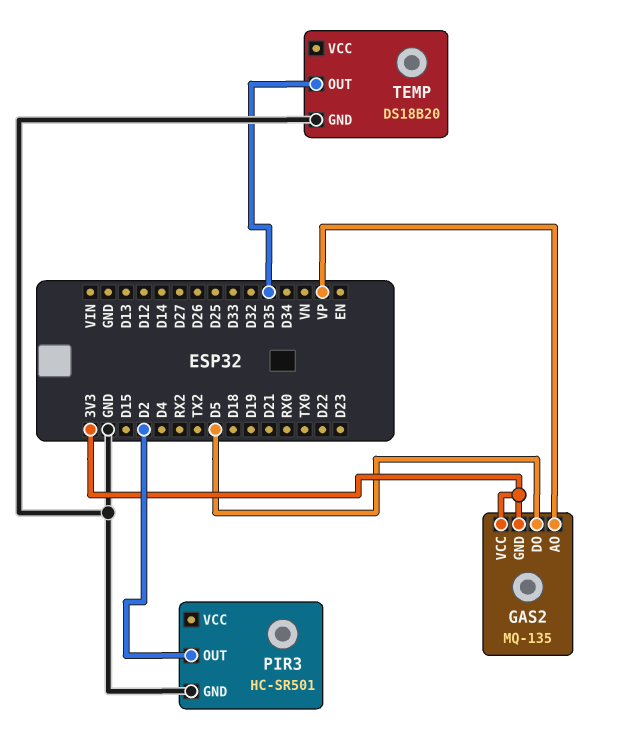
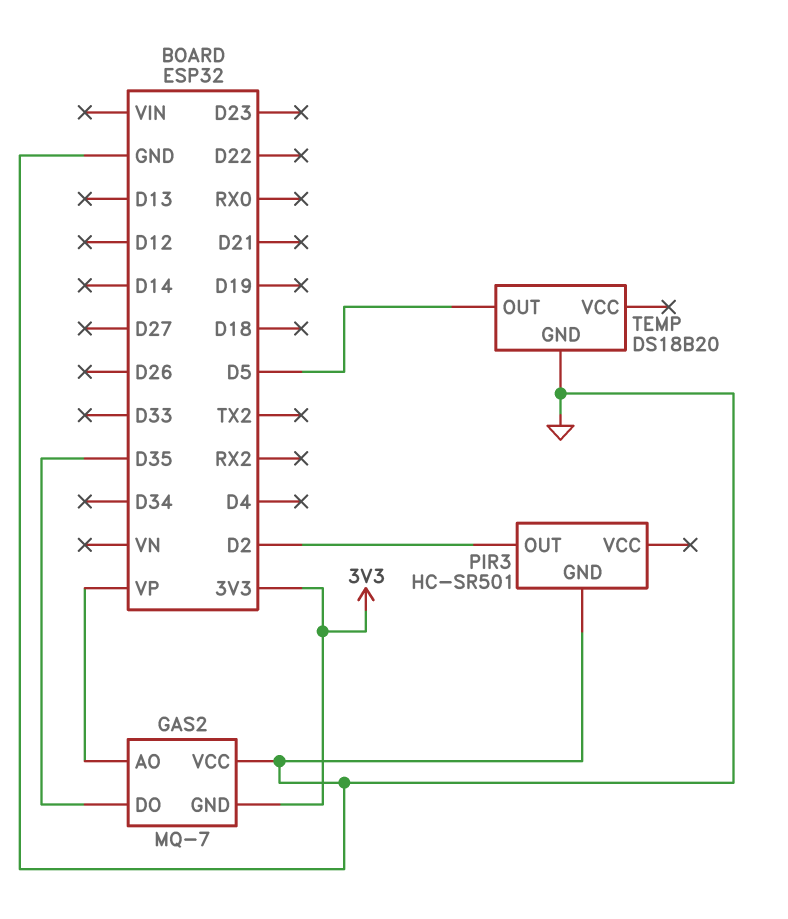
GAS2: MQ-135 -> MQ-7
GAS2 pin DO: D5 -> D35
GAS2 pin VCC: 3V3 -> GND
TEMP pin OUT: D35 -> D5

